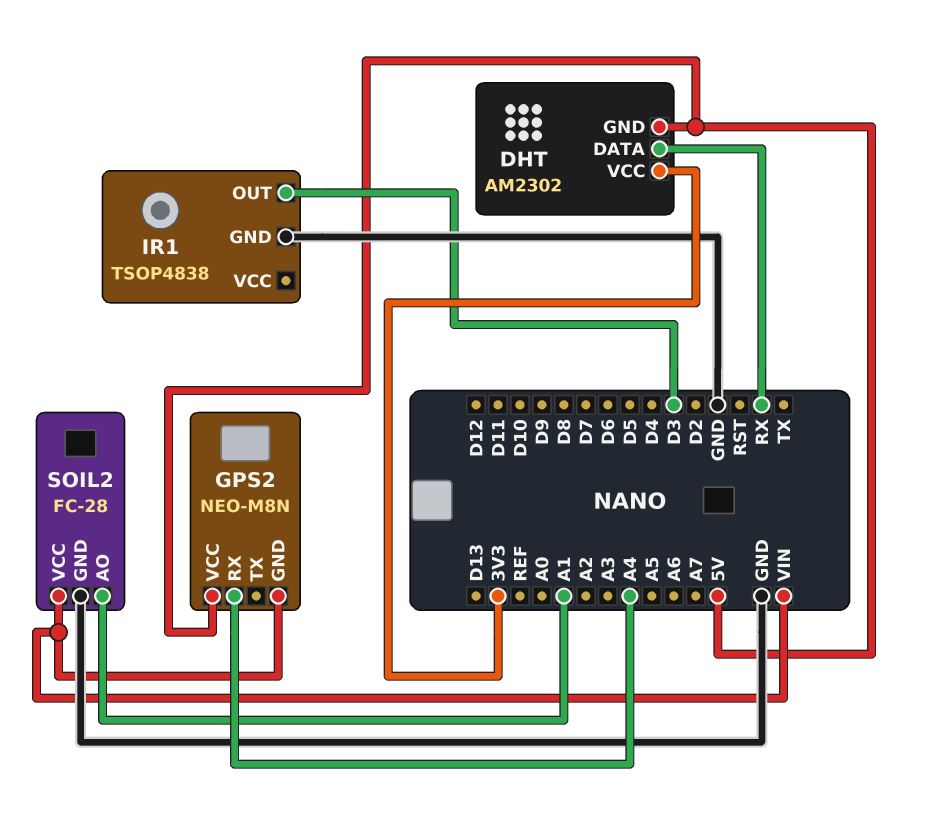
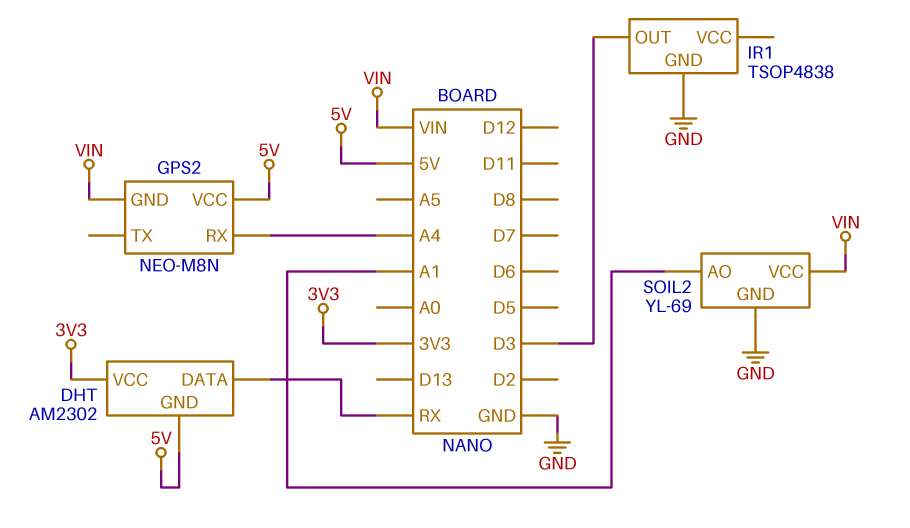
SOIL2: FC-28 -> YL-69

